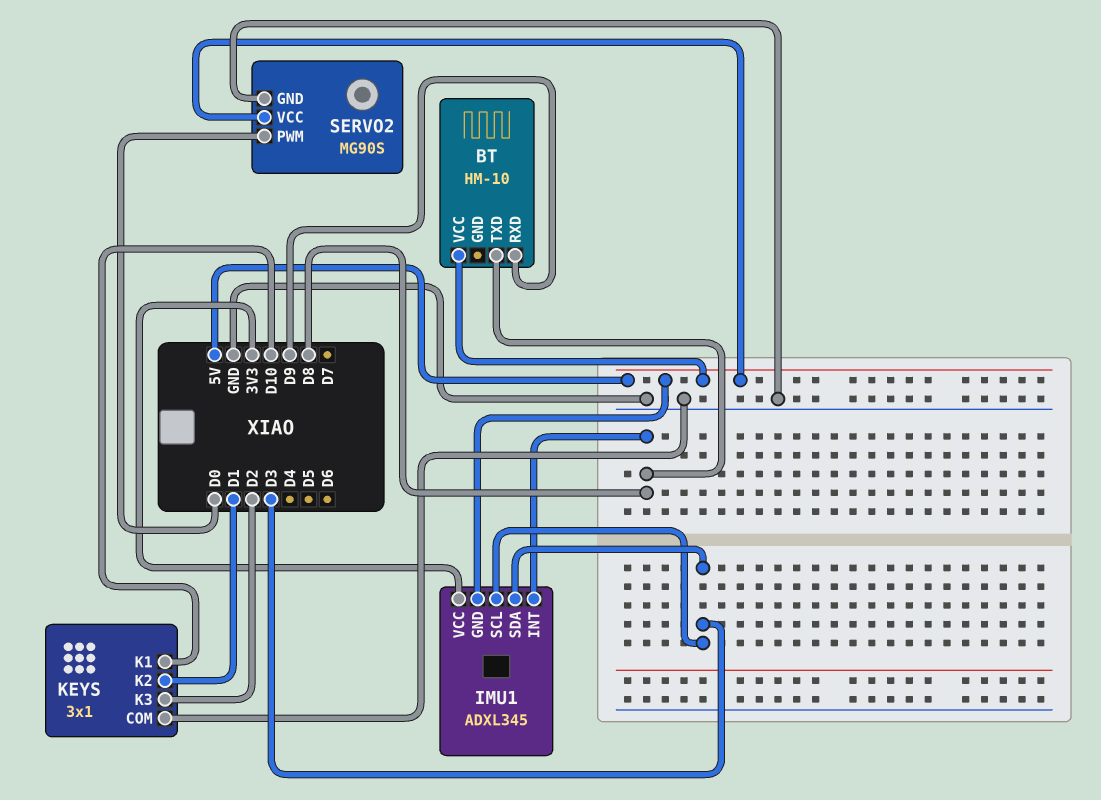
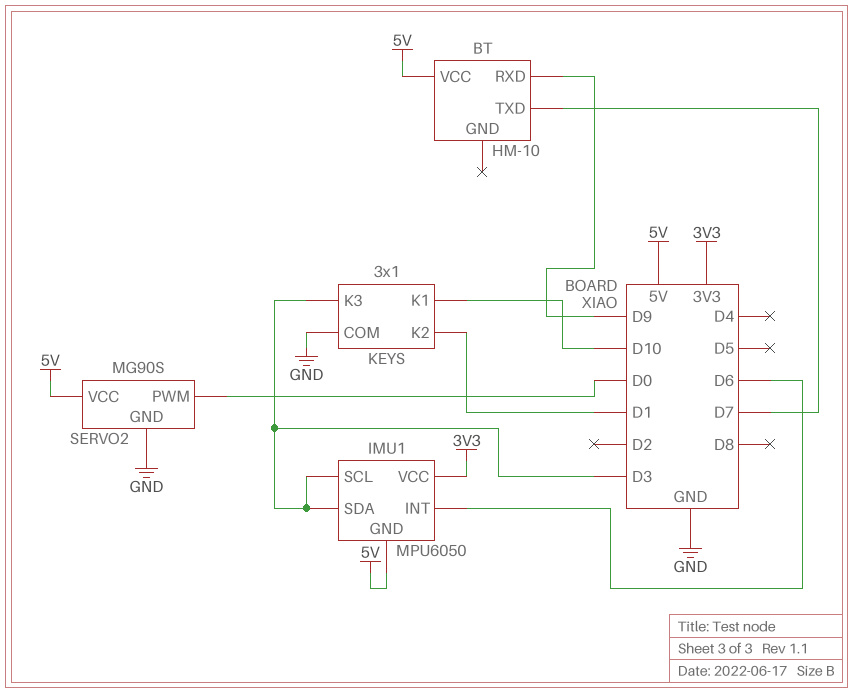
BT pin TXD: D8 -> D7
IMU1: ADXL345 -> MPU6050
IMU1 pin INT: D8 -> D6
KEYS pin K3: D2 -> D3

